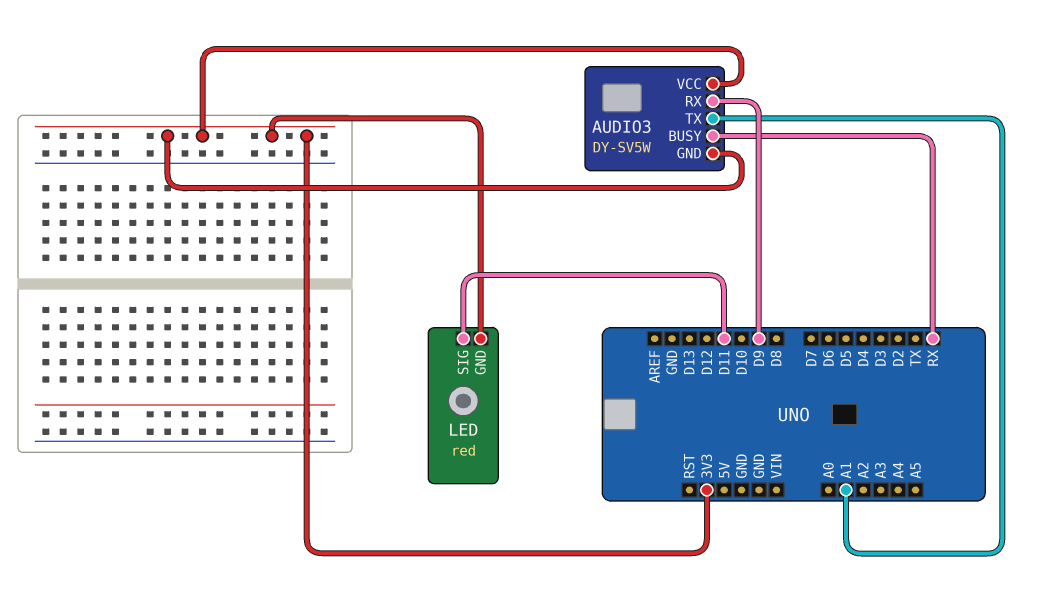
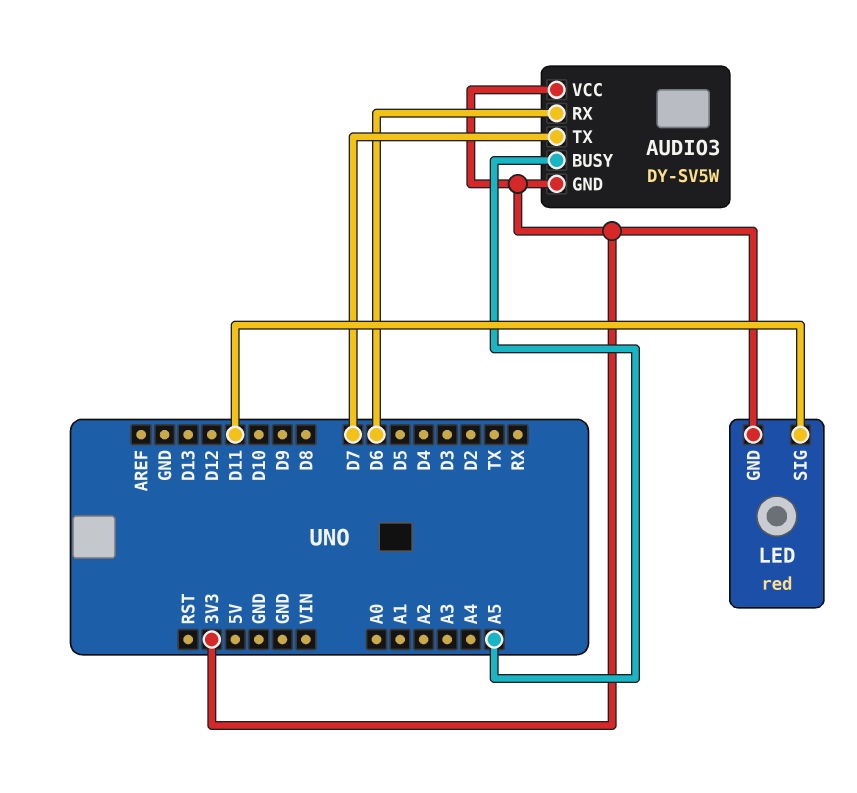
AUDIO3 pin BUSY: RX -> A5
AUDIO3 pin RX: D9 -> D6
AUDIO3 pin TX: A1 -> D7

